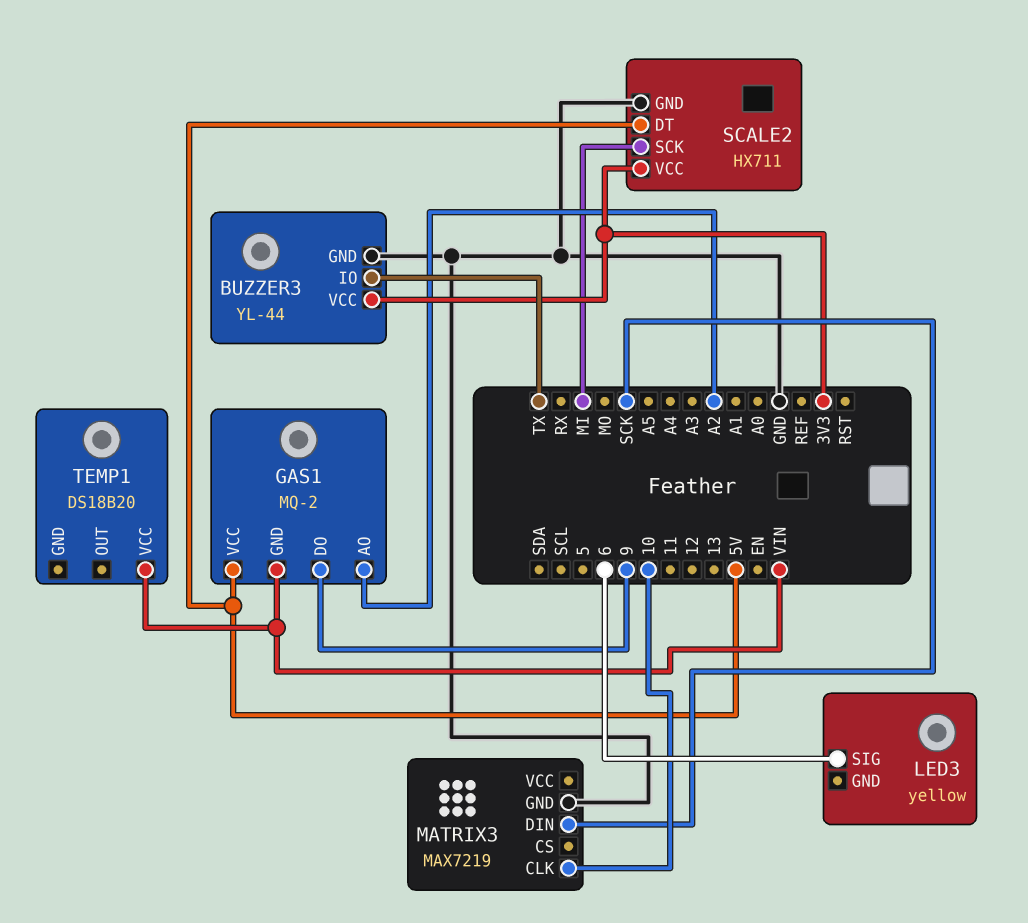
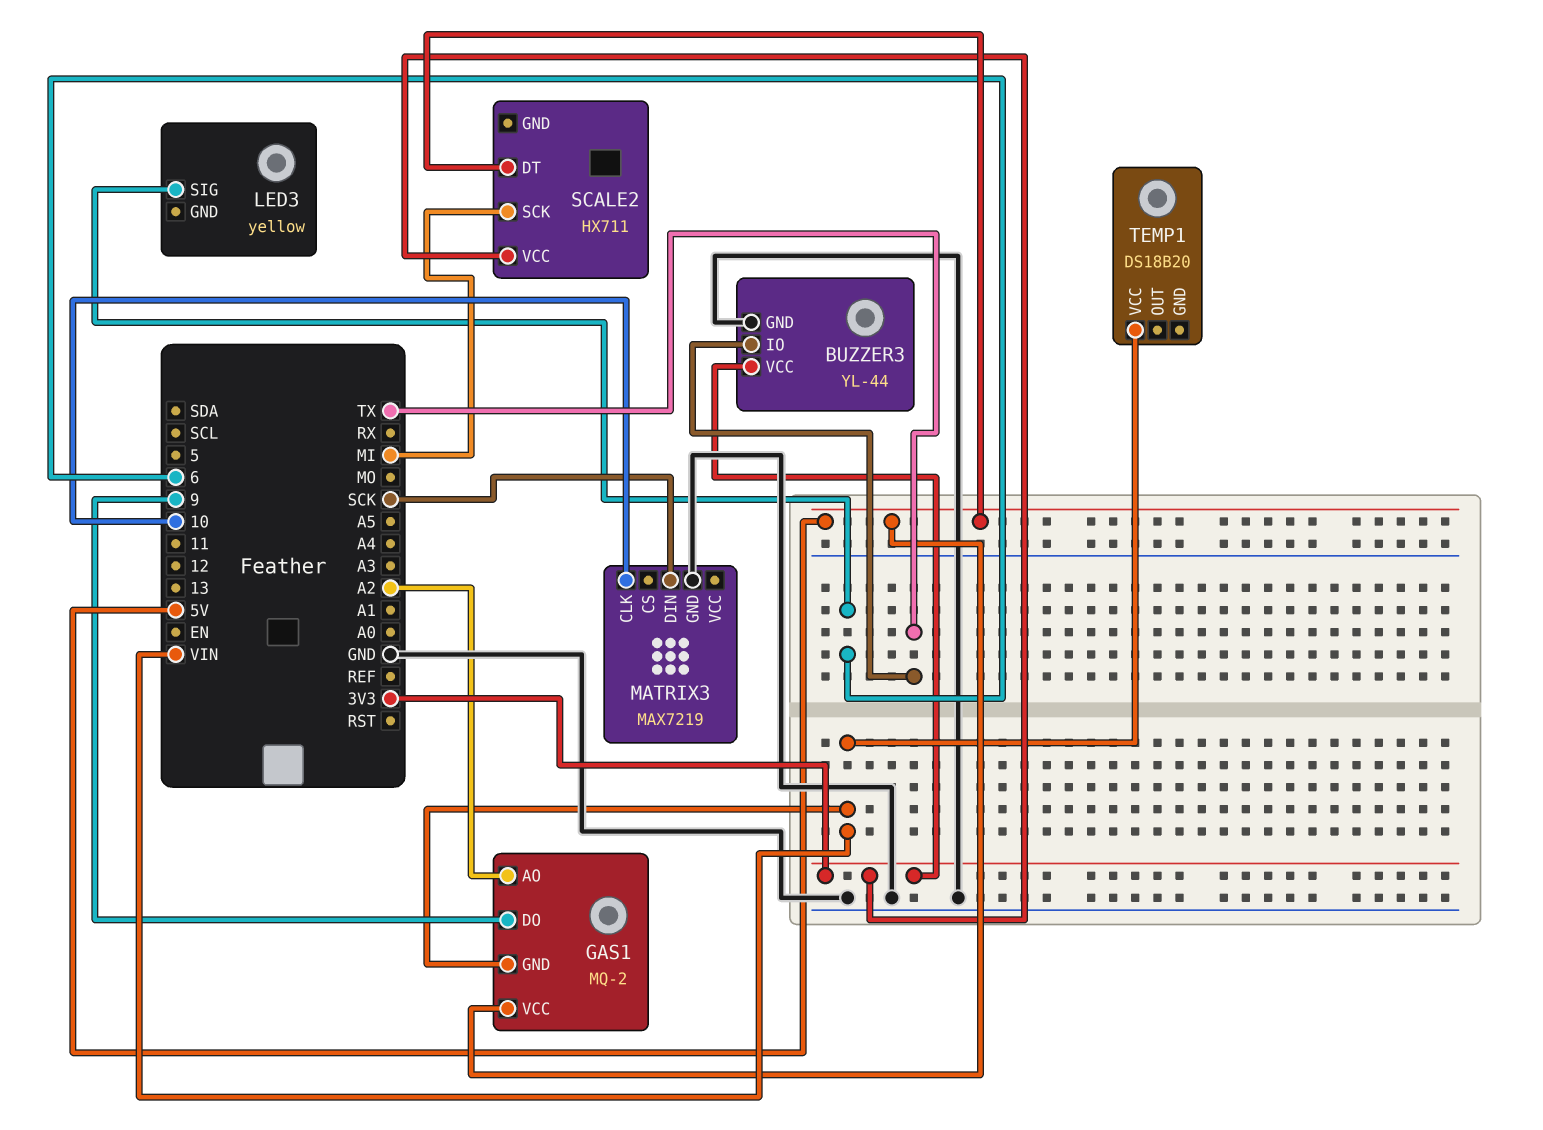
SCALE2 pin GND: GND -> none

